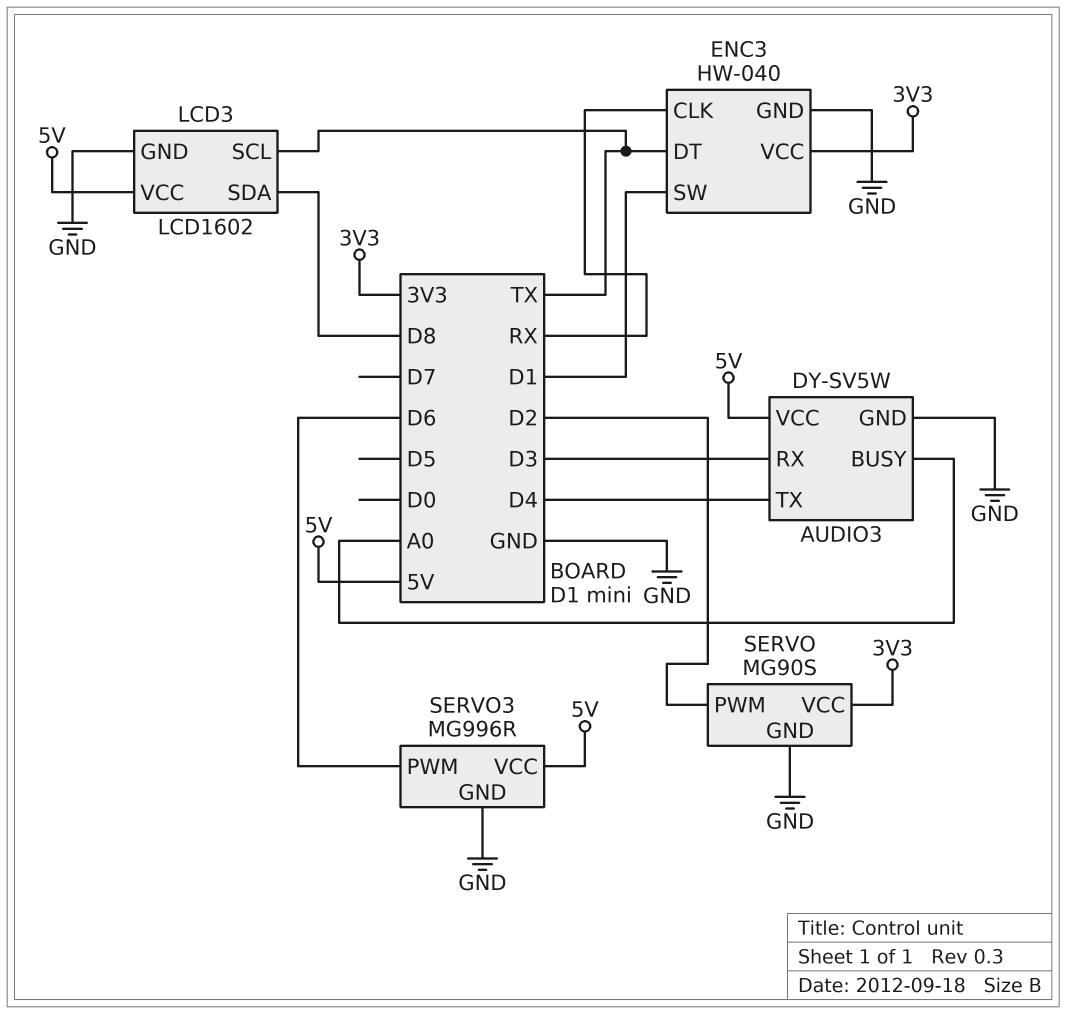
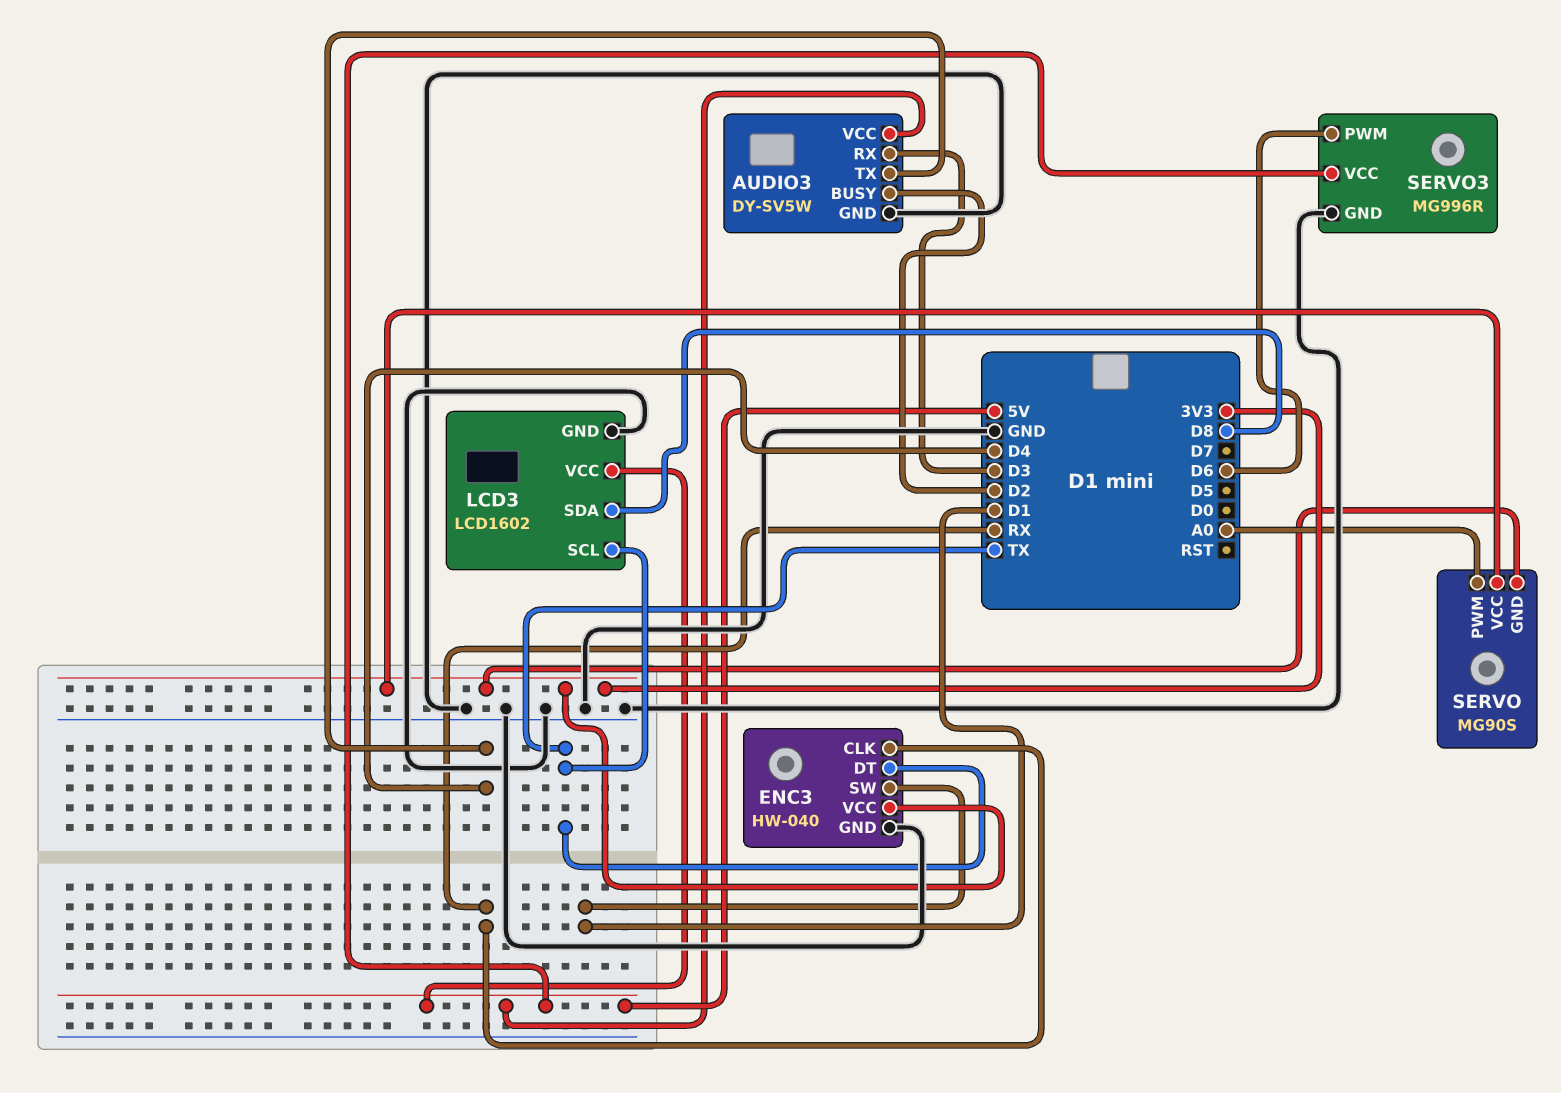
AUDIO3 pin BUSY: A0 -> D2
SERVO pin GND: GND -> 3V3
SERVO pin PWM: D2 -> A0

